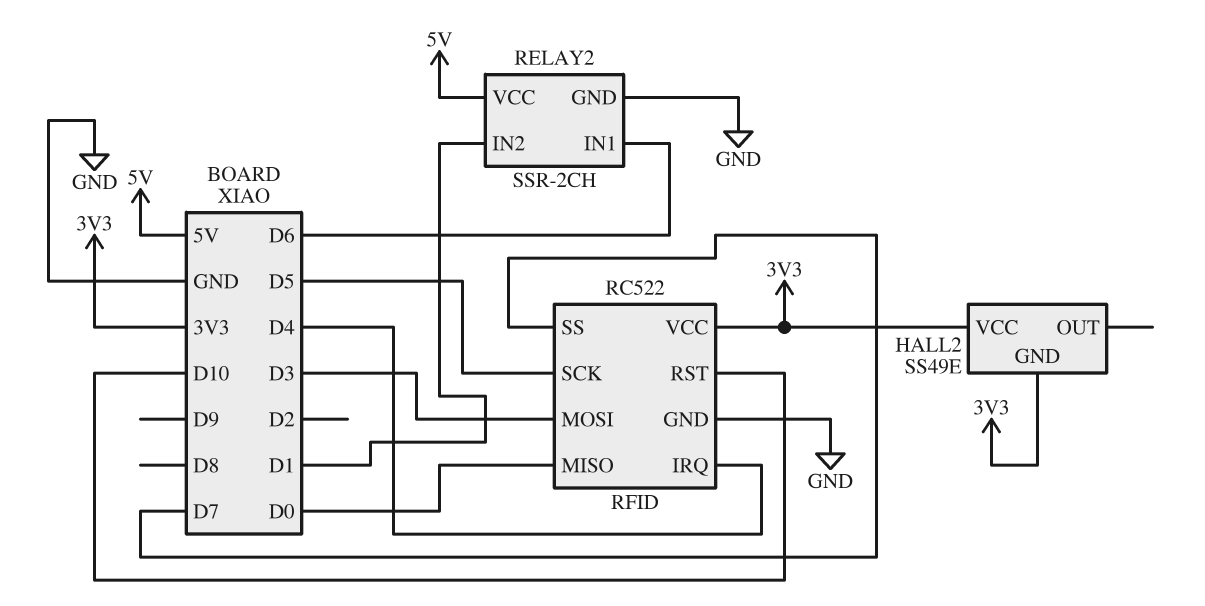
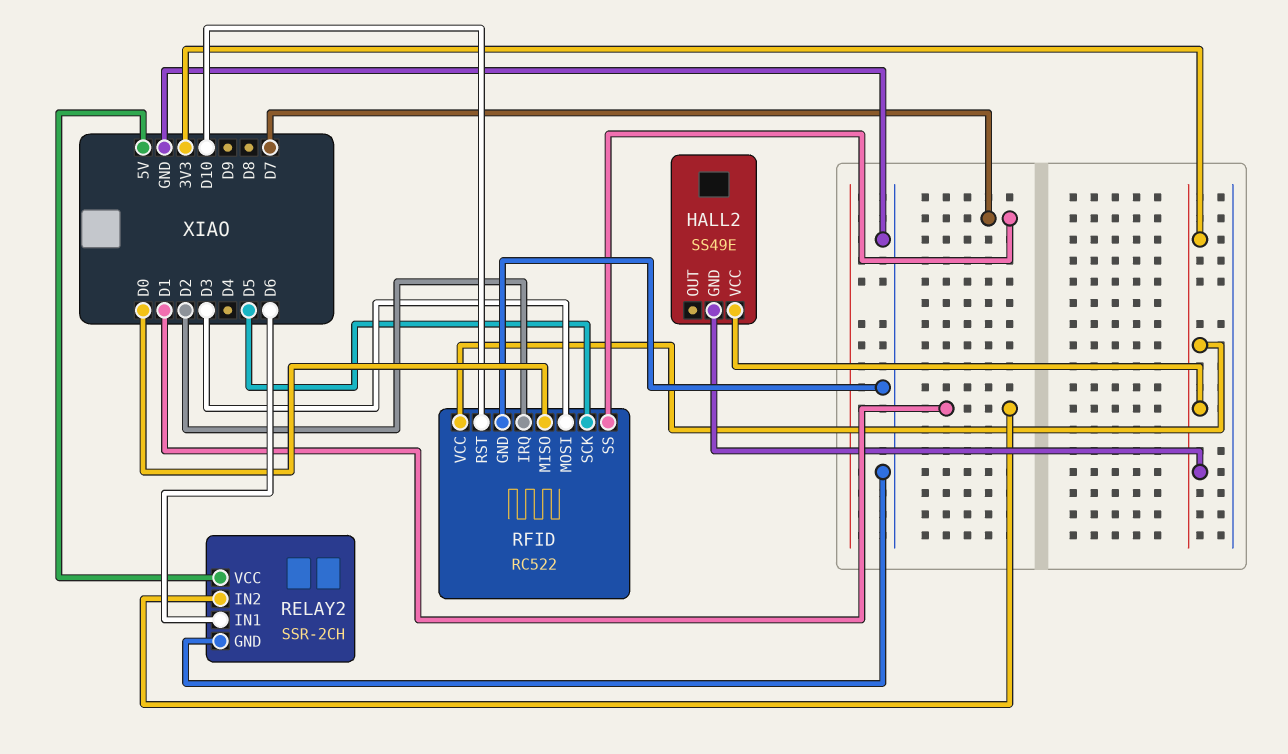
RFID pin IRQ: D4 -> D2

